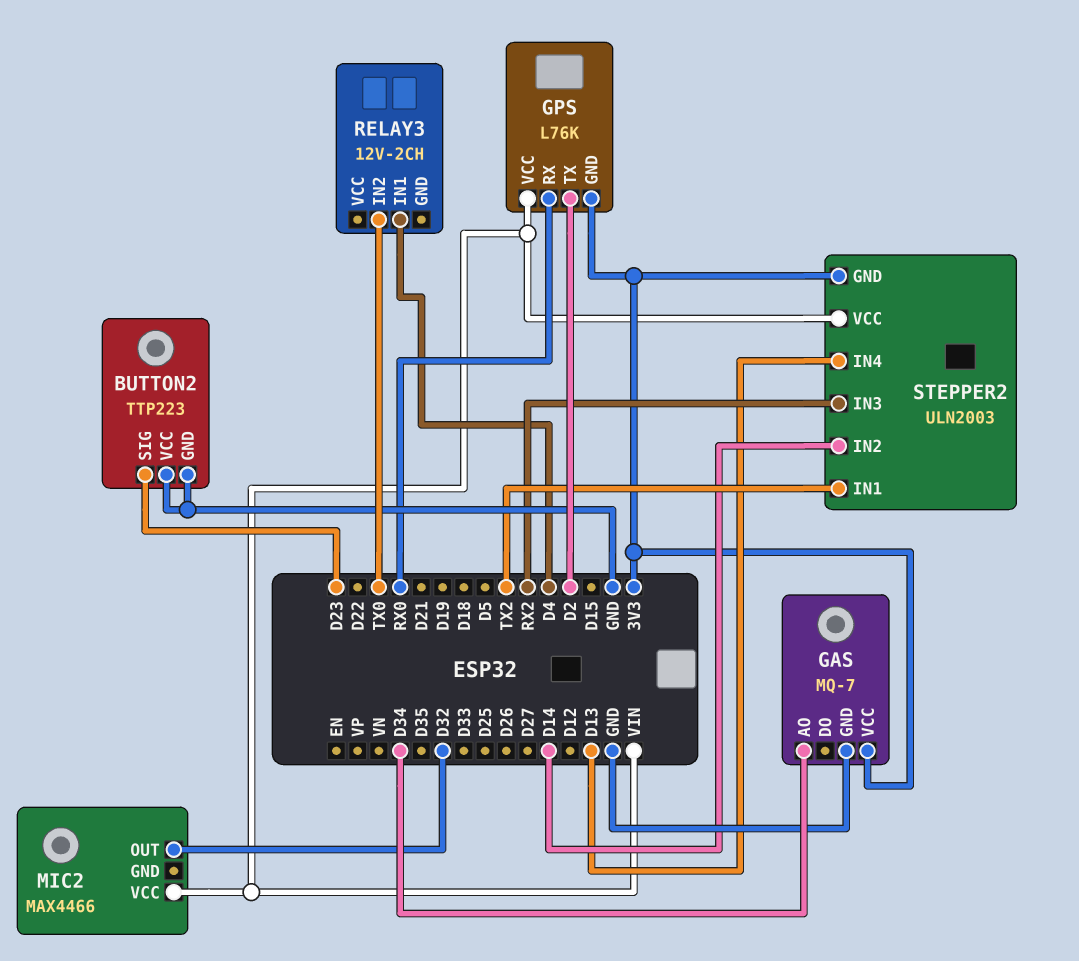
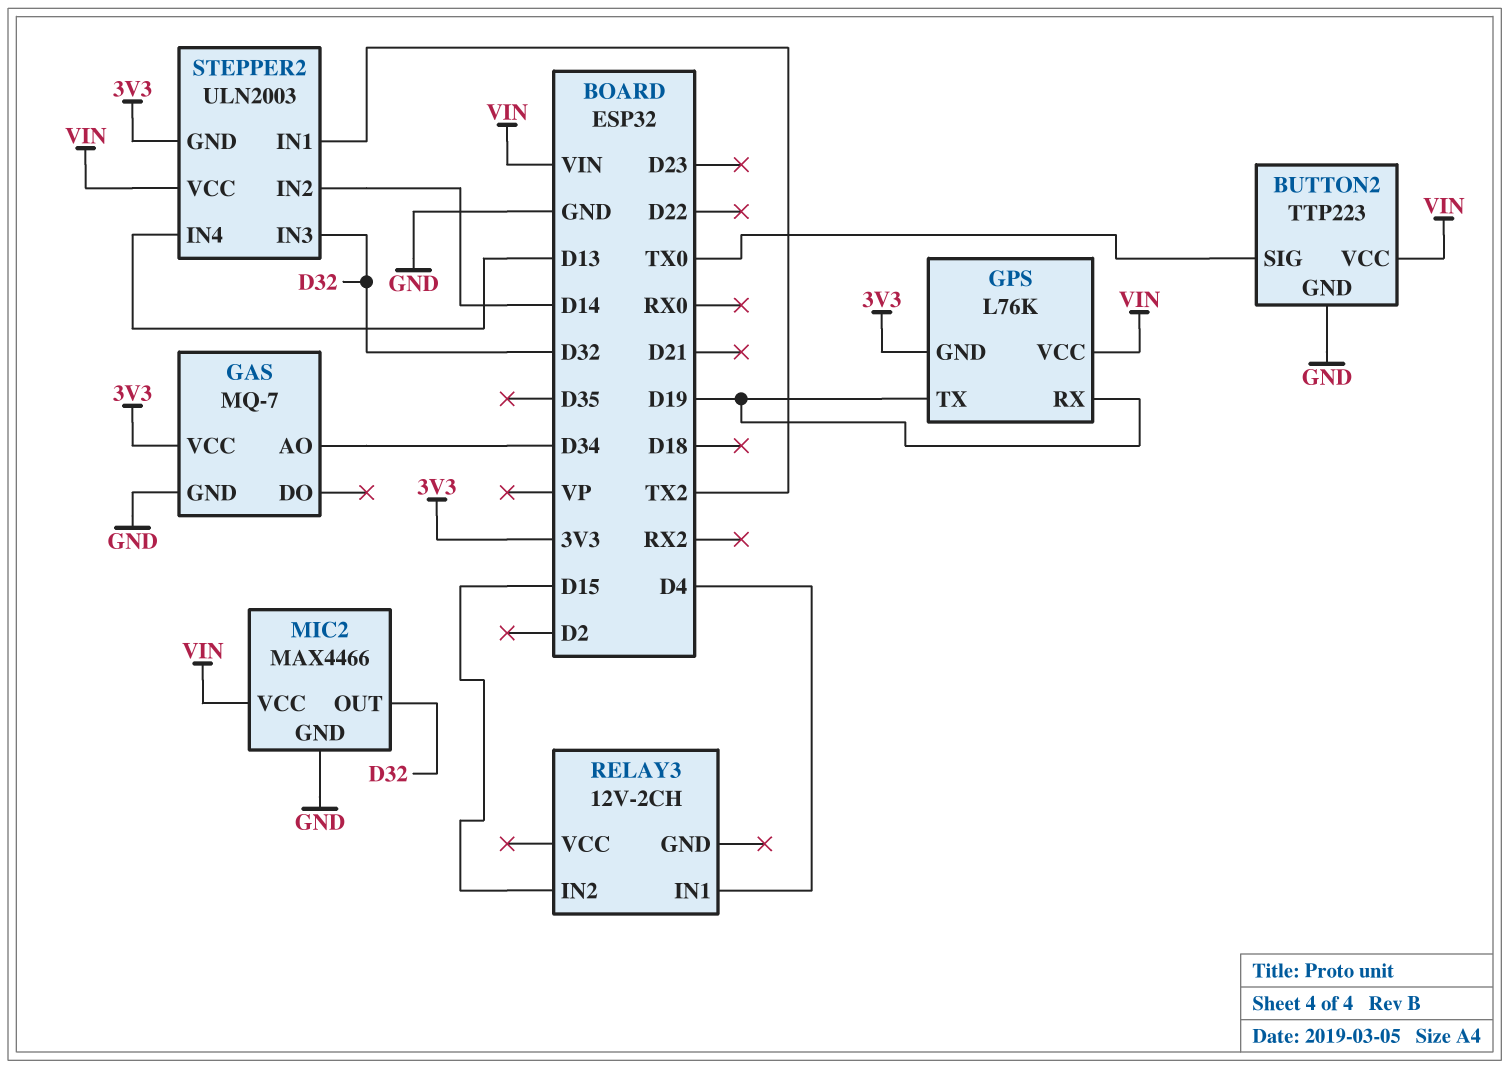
BUTTON2 pin SIG: D23 -> TX0
BUTTON2 pin VCC: GND -> VIN
GPS pin RX: RX0 -> D19
GPS pin TX: D2 -> D19
MIC2 pin GND: none -> GND
RELAY3 pin IN2: TX0 -> D15
STEPPER2 pin IN3: RX2 -> D32

